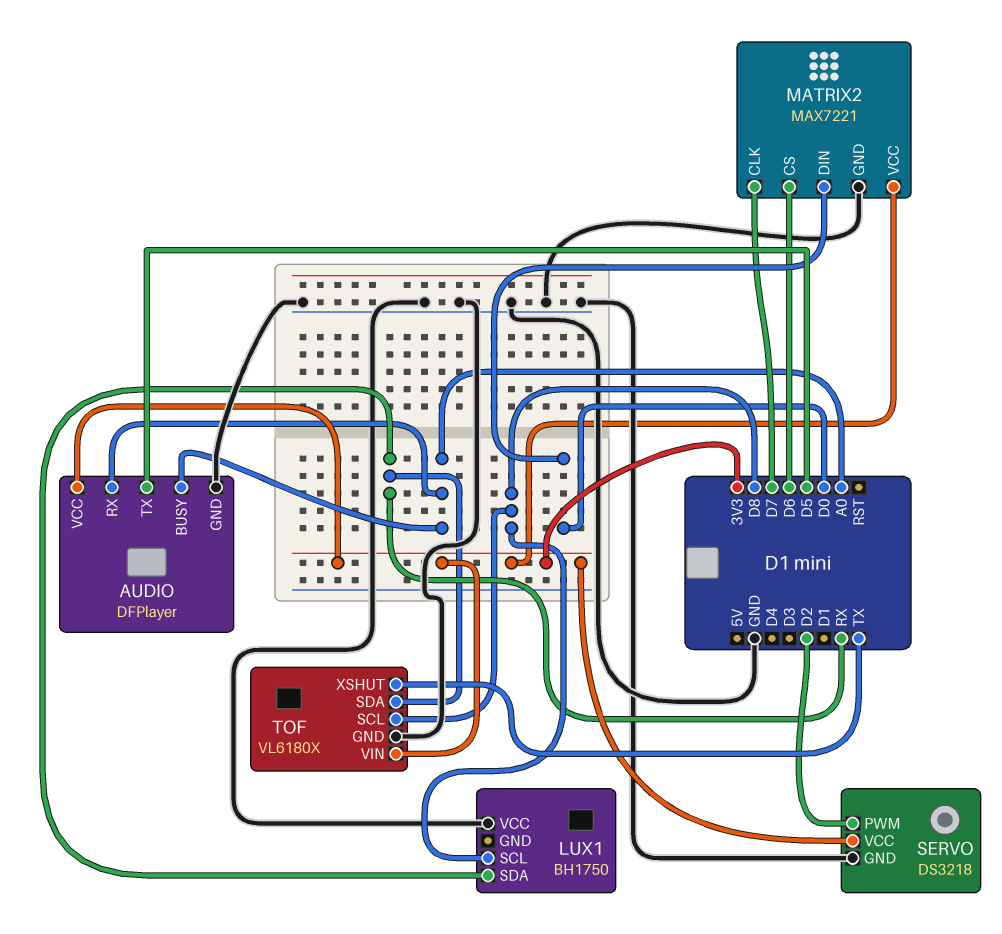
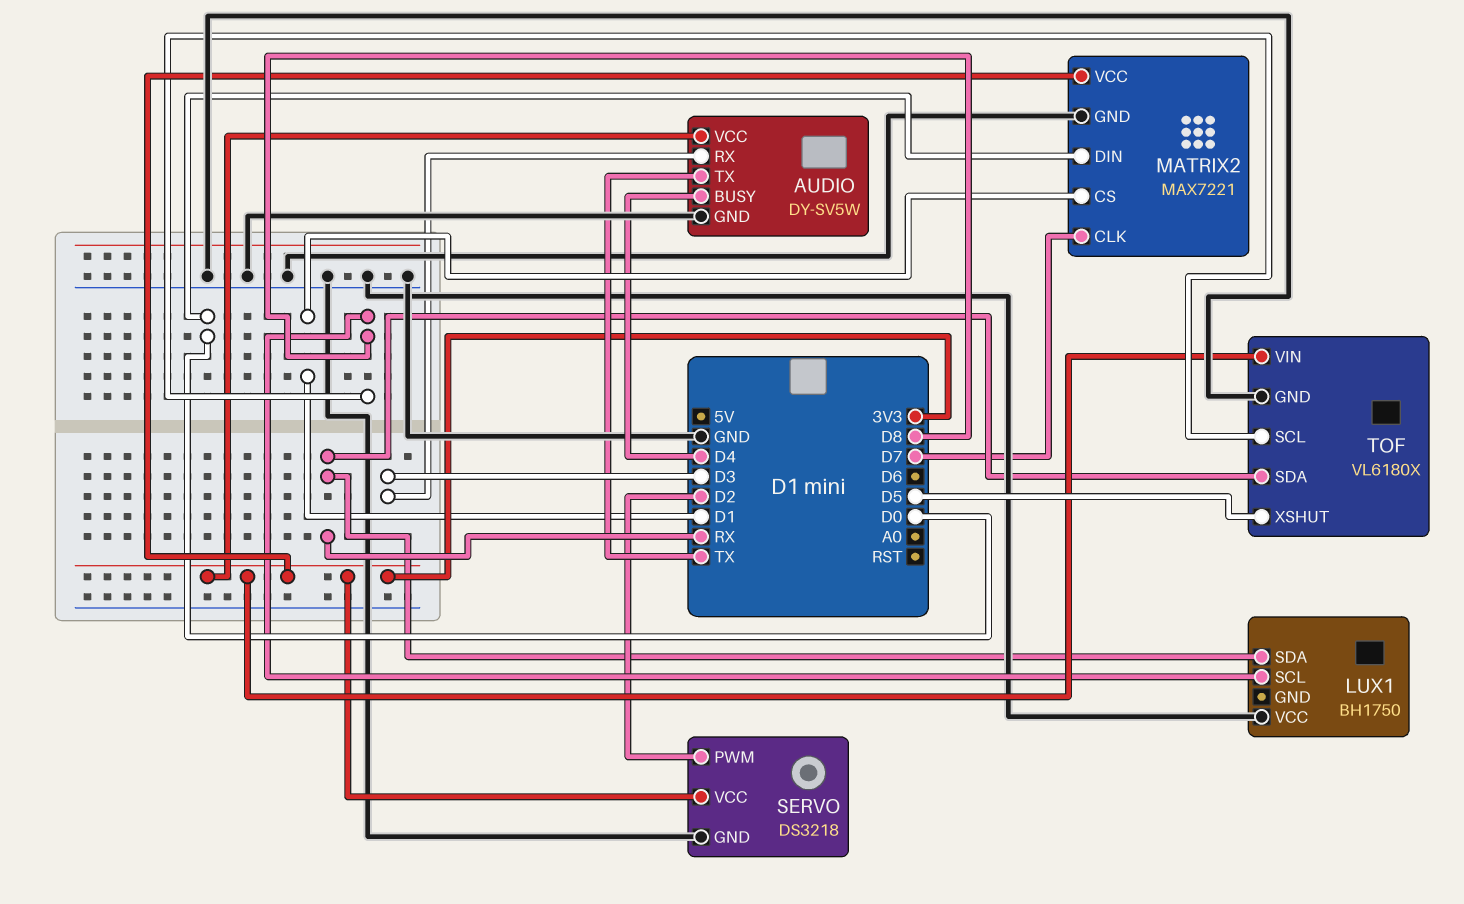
AUDIO: DFPlayer -> DY-SV5W
AUDIO pin BUSY: A0 -> D4
AUDIO pin RX: A0 -> D3
AUDIO pin TX: D5 -> TX
MATRIX2 pin CS: D6 -> D1
TOF pin XSHUT: TX -> D5

